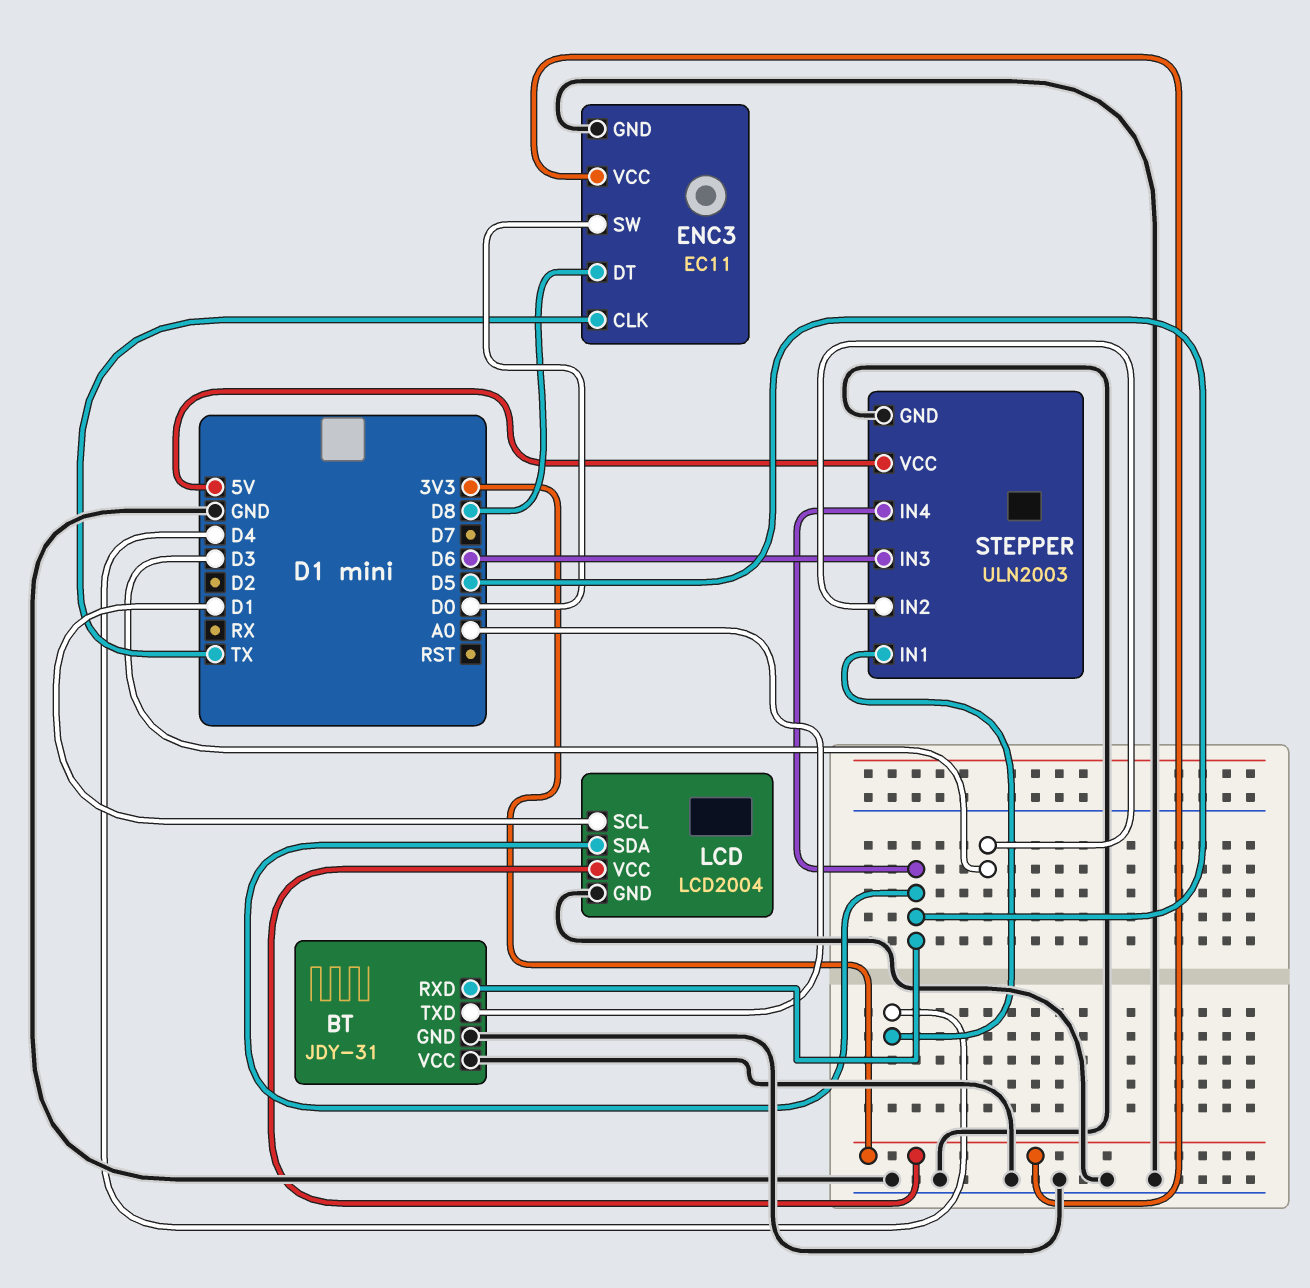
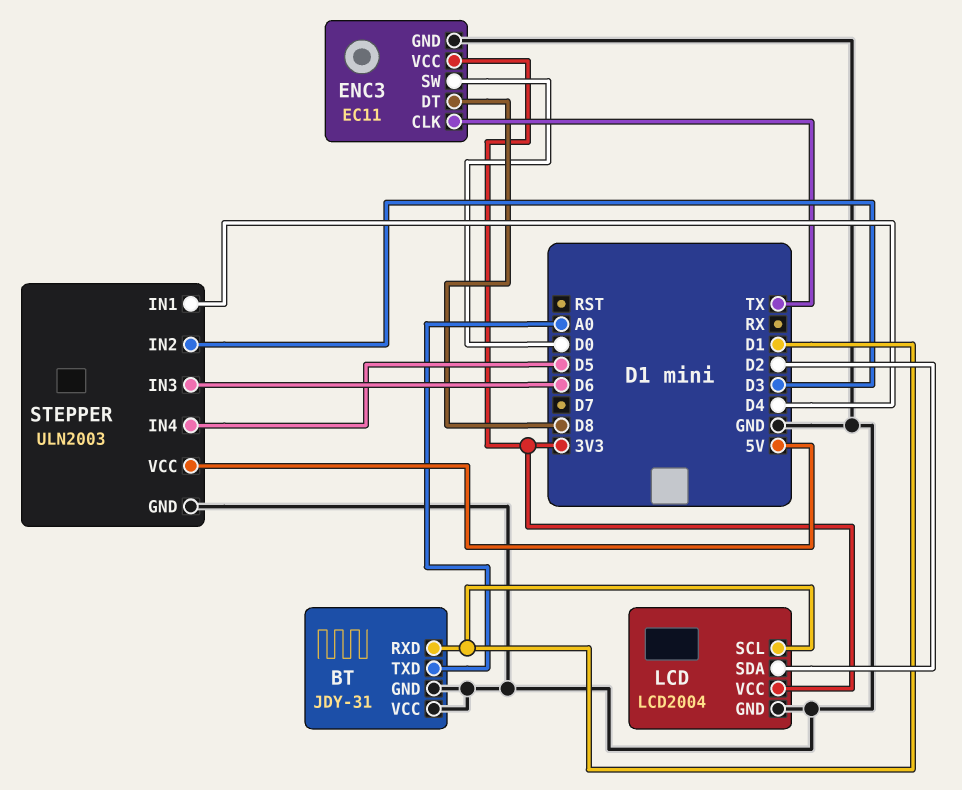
BT pin RXD: D5 -> D1
LCD pin SDA: D5 -> D2

